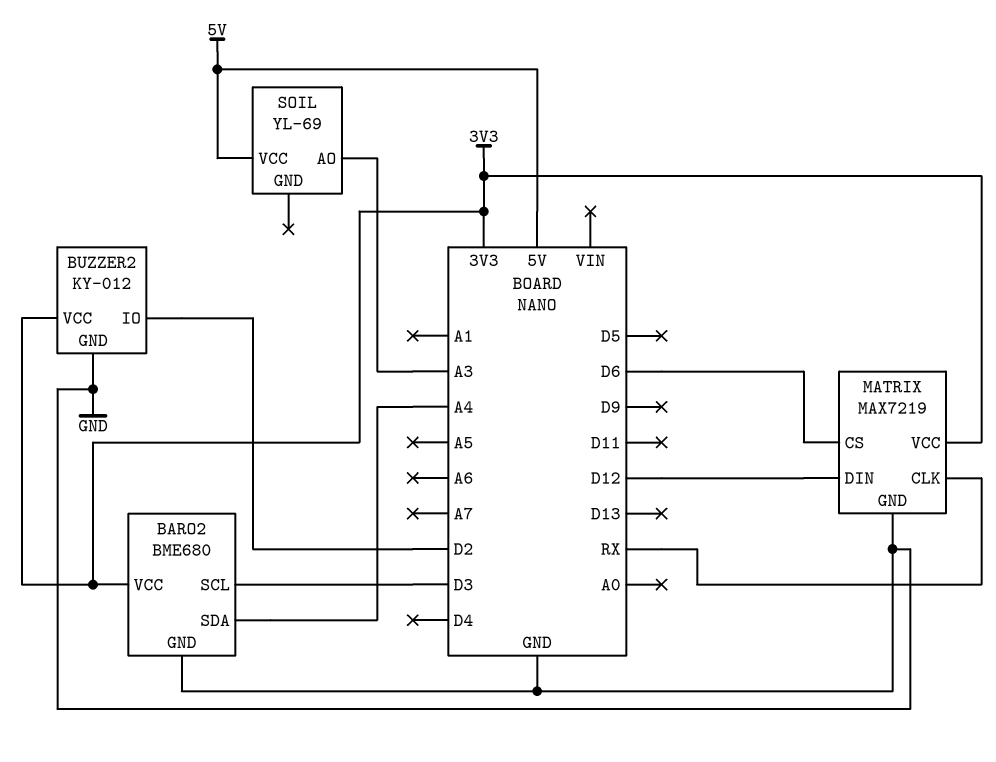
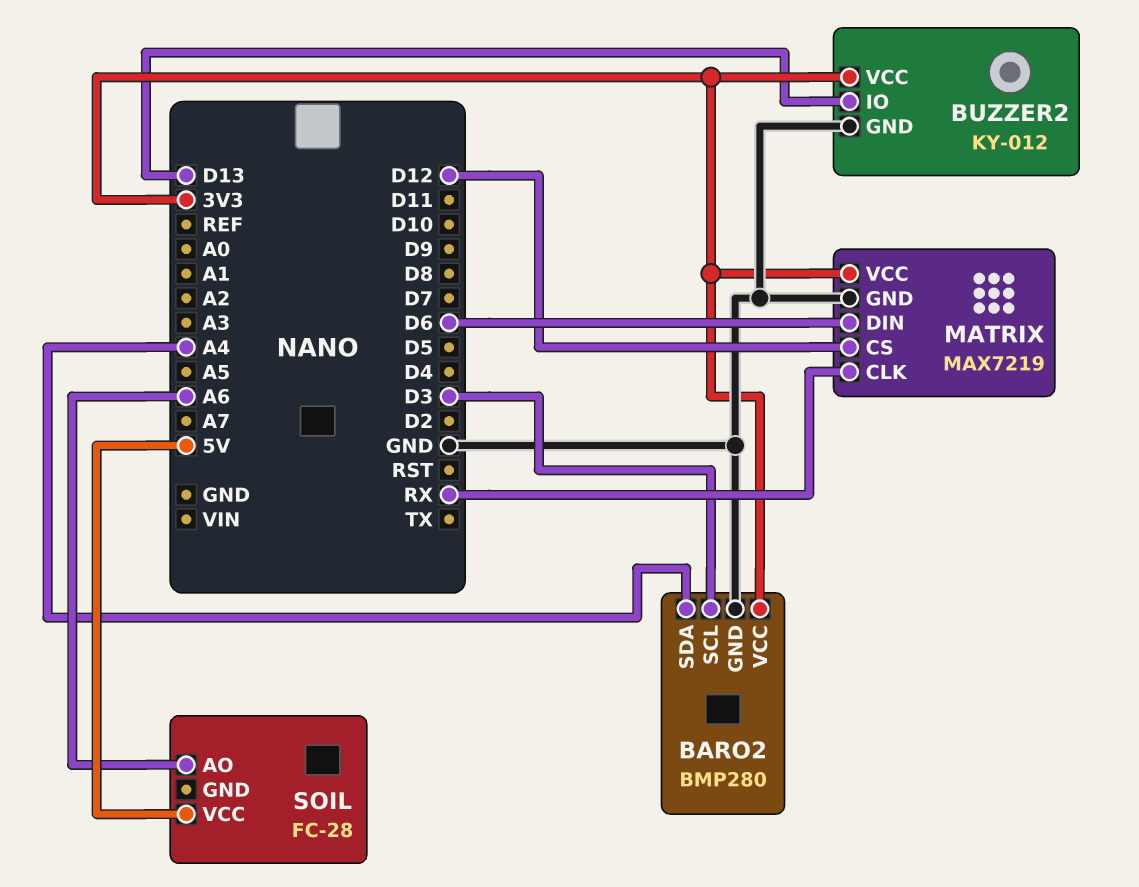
BARO2: BME680 -> BMP280
BUZZER2 pin IO: D2 -> D13
MATRIX pin CS: D6 -> D12
MATRIX pin DIN: D12 -> D6
SOIL: YL-69 -> FC-28
SOIL pin AO: A3 -> A6

